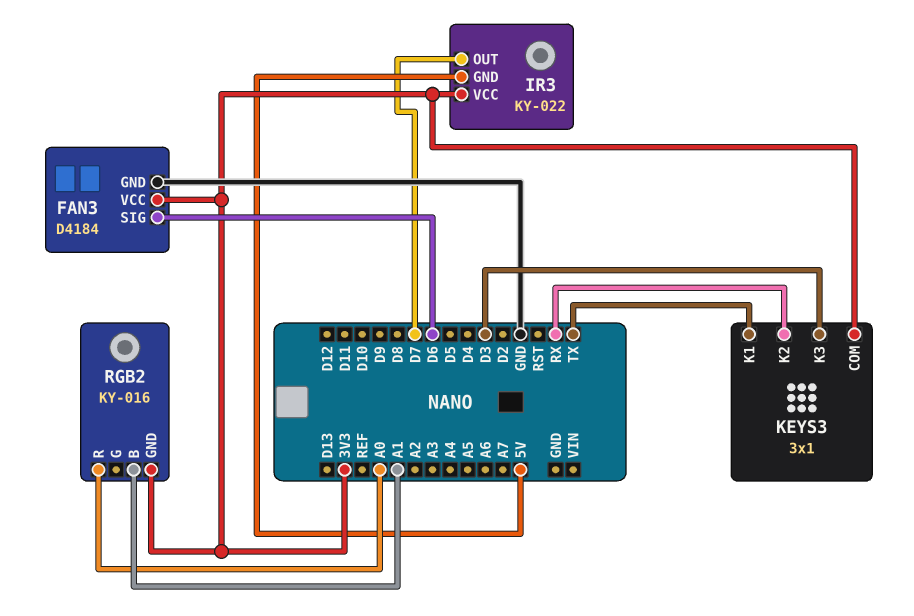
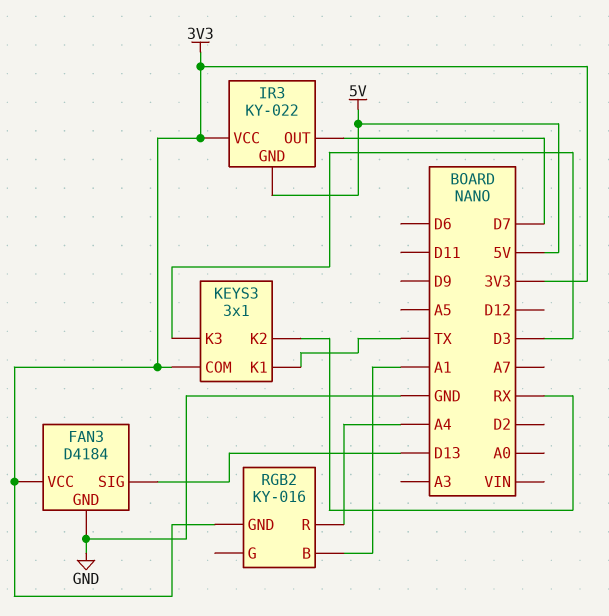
FAN3 pin SIG: D6 -> D13
RGB2 pin R: A0 -> A4

